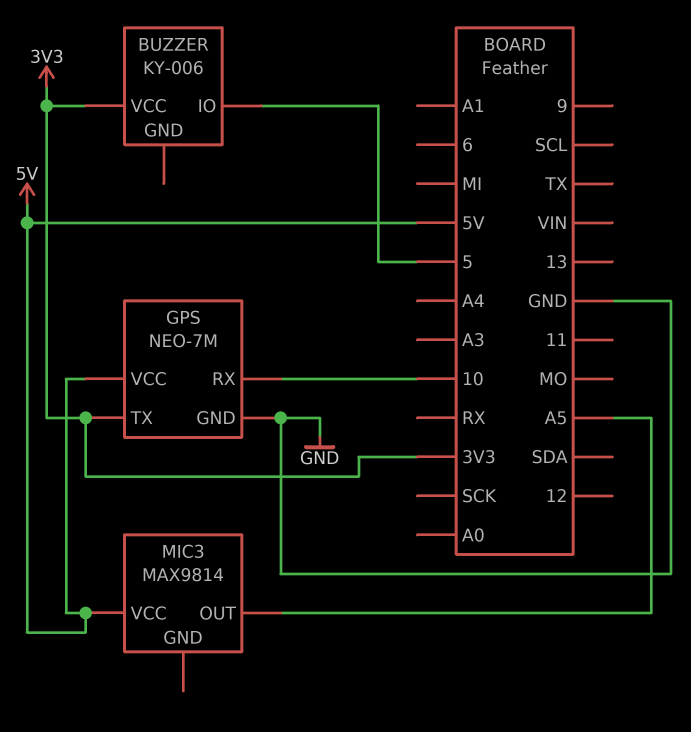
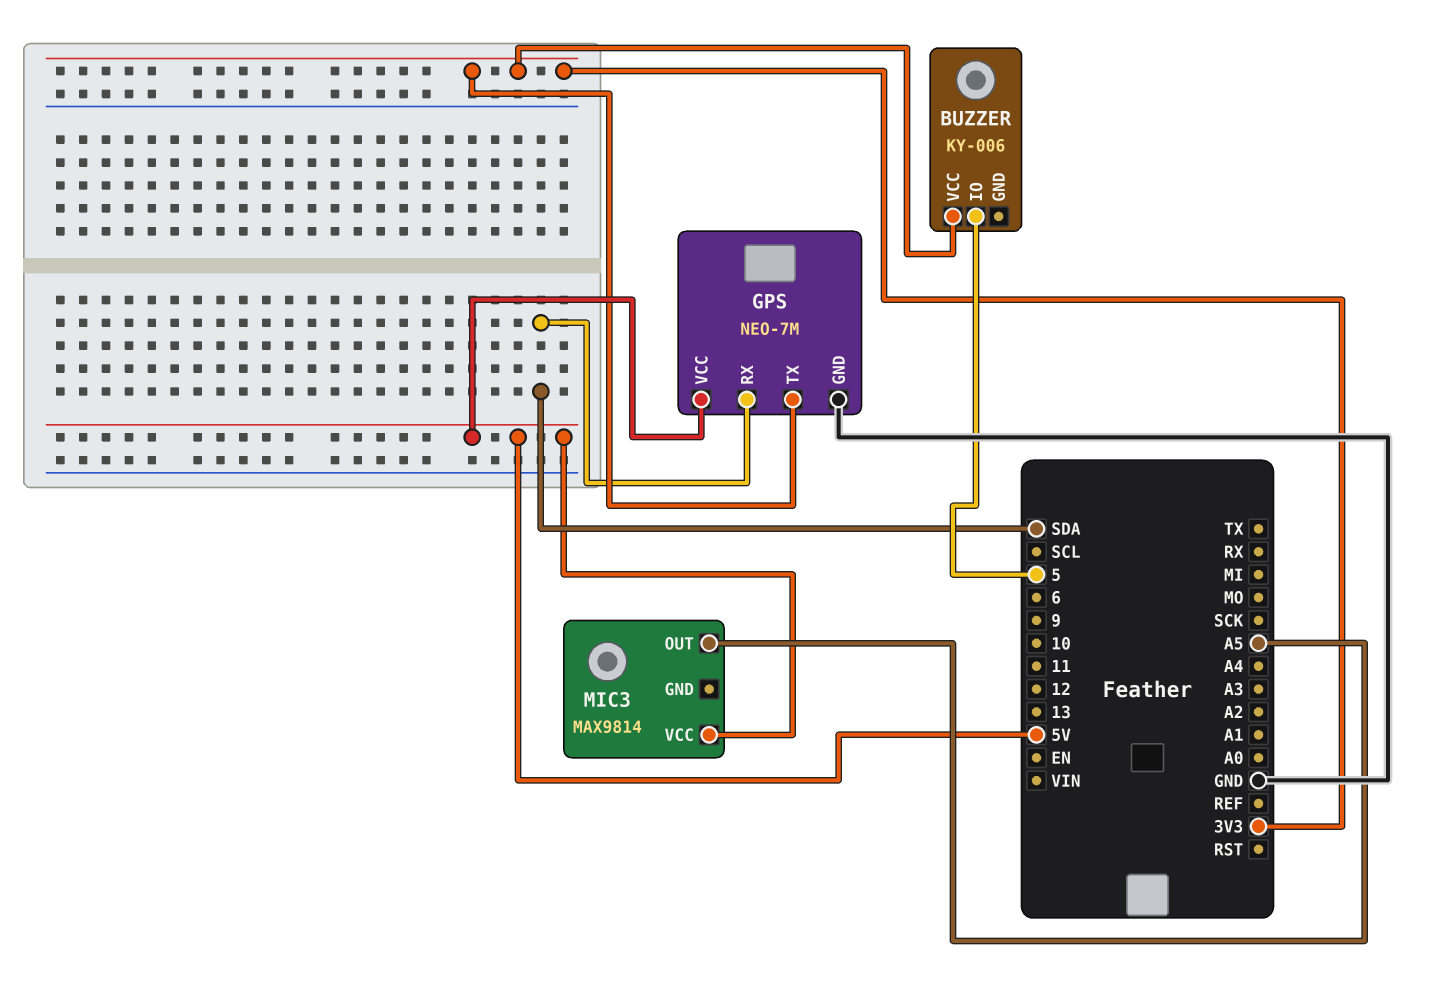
GPS pin RX: 10 -> SDA

